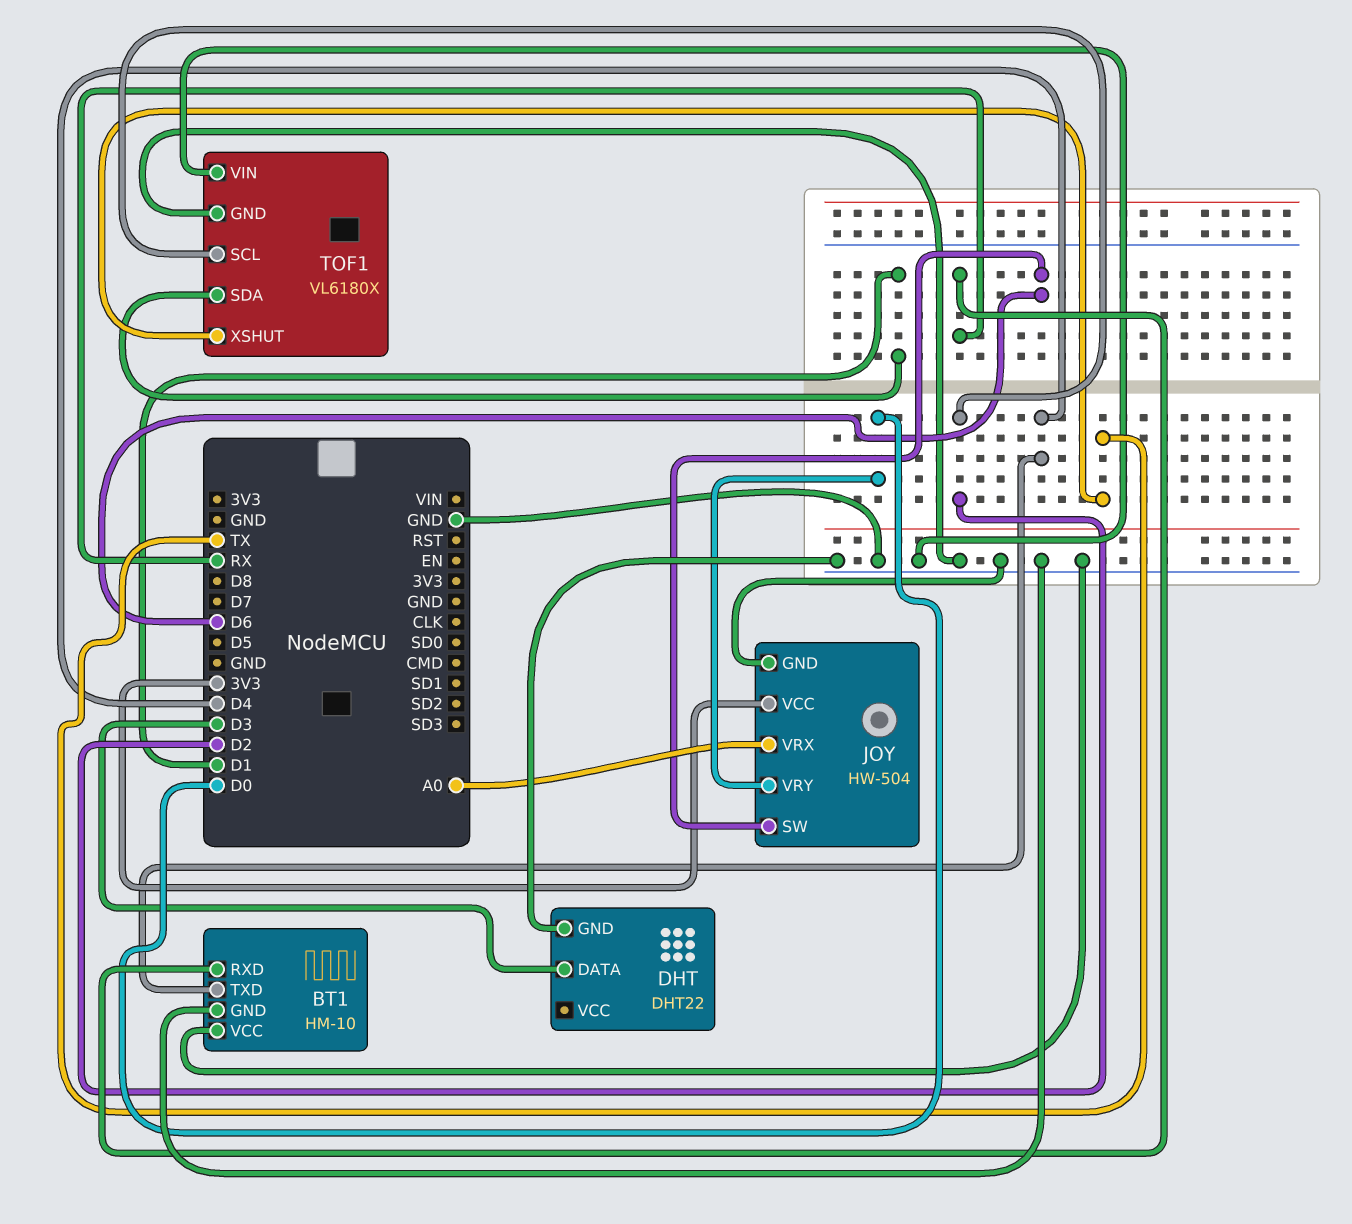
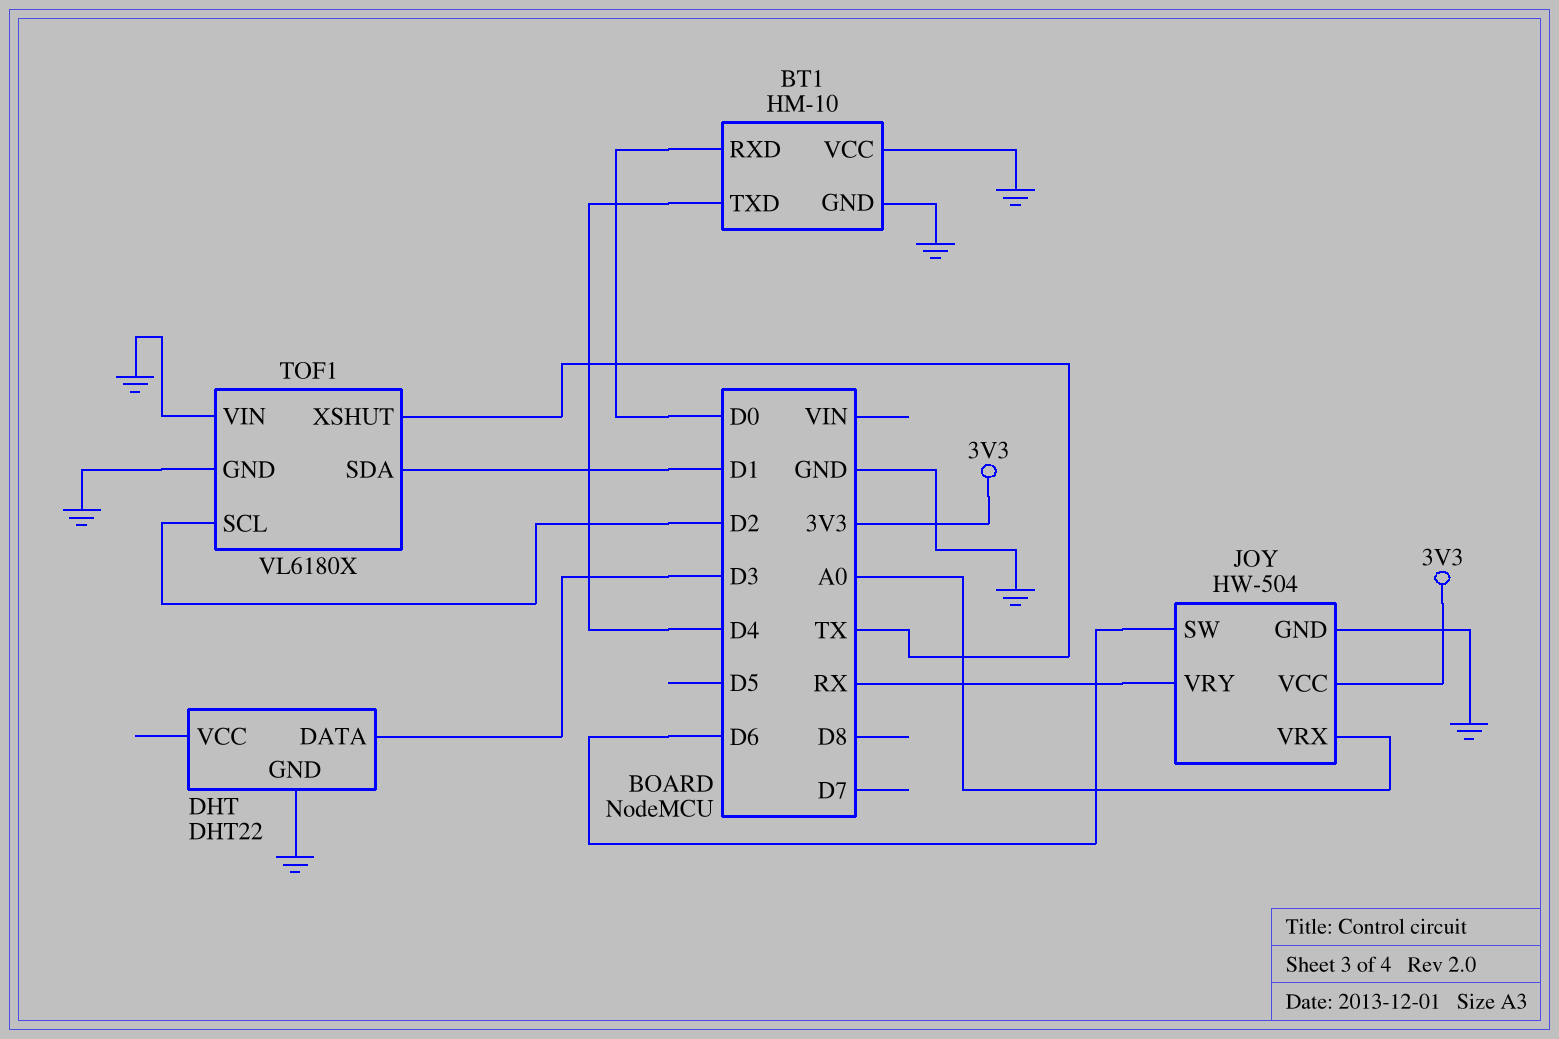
BT1 pin RXD: RX -> D0
JOY pin VRY: D0 -> RX

